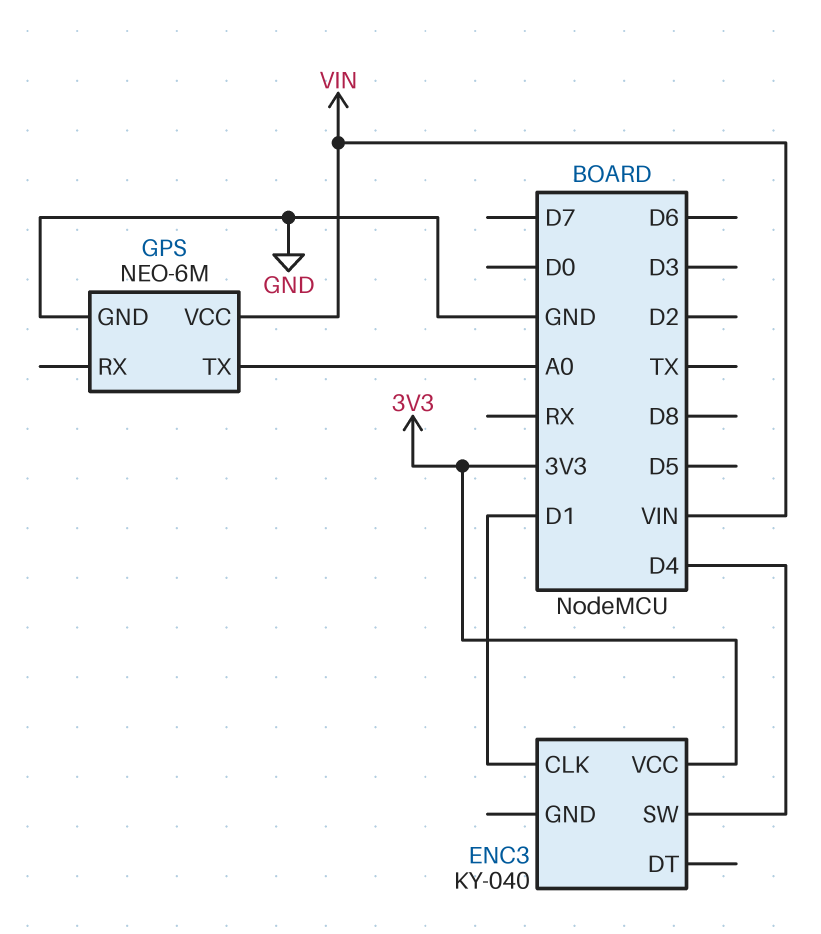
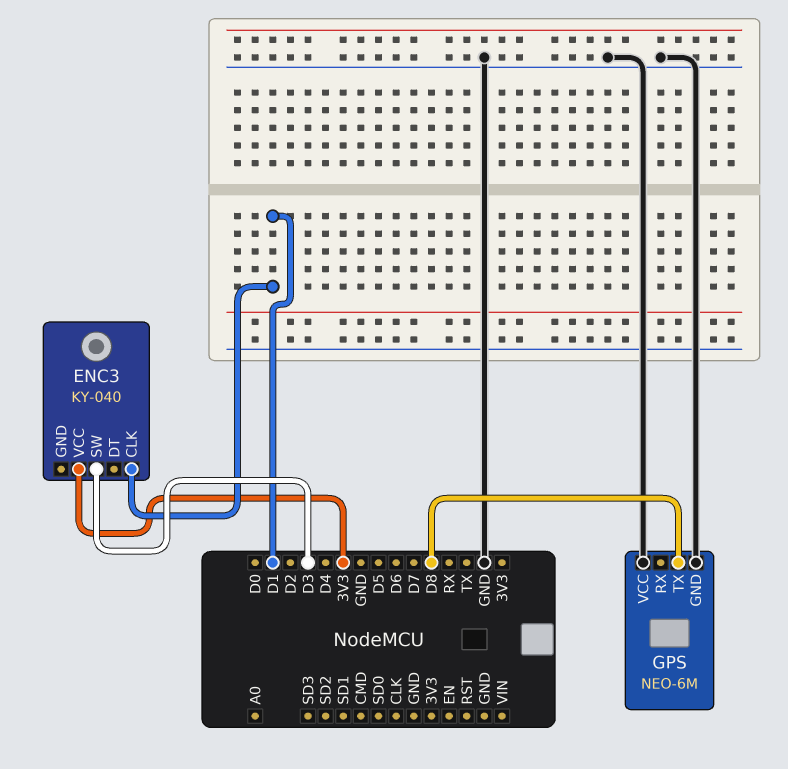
ENC3 pin SW: D4 -> D3
GPS pin TX: A0 -> D8
GPS pin VCC: VIN -> GND

